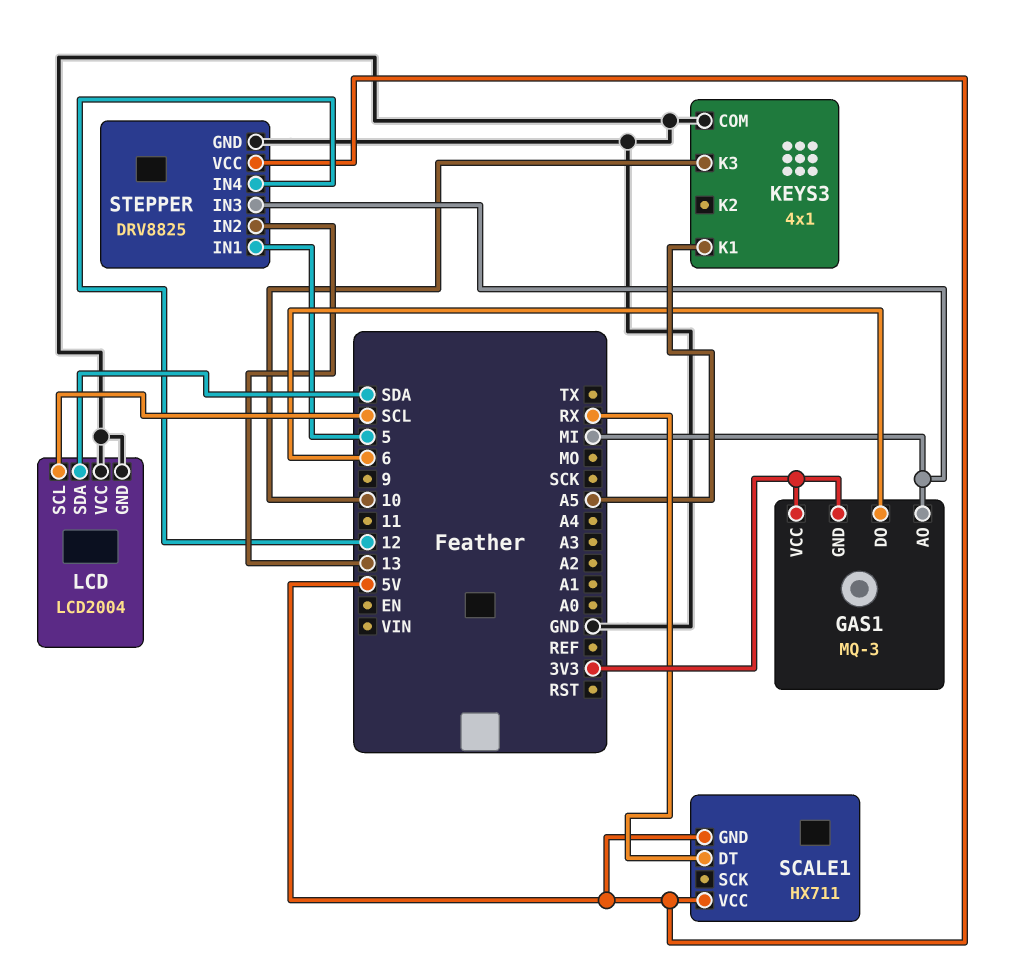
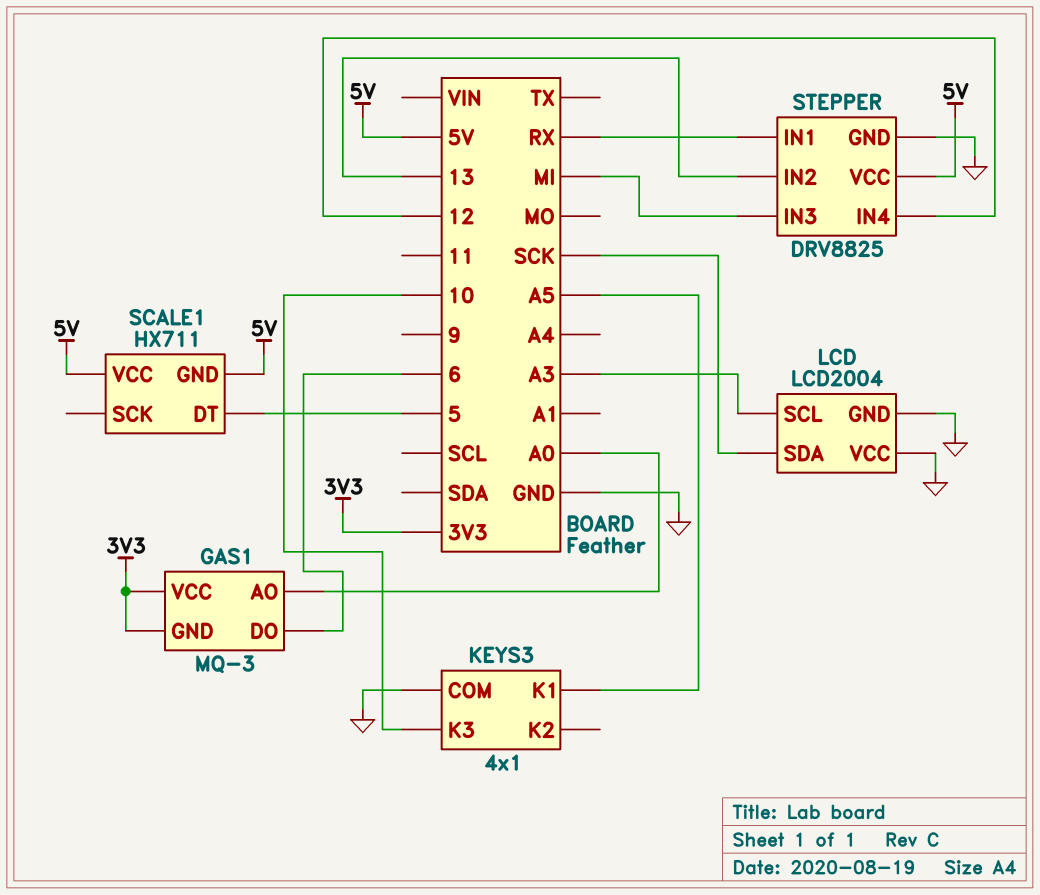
GAS1 pin AO: MI -> A0
LCD pin SCL: SCL -> A3
LCD pin SDA: SDA -> SCK
SCALE1 pin DT: RX -> 5
STEPPER pin IN1: 5 -> RX

